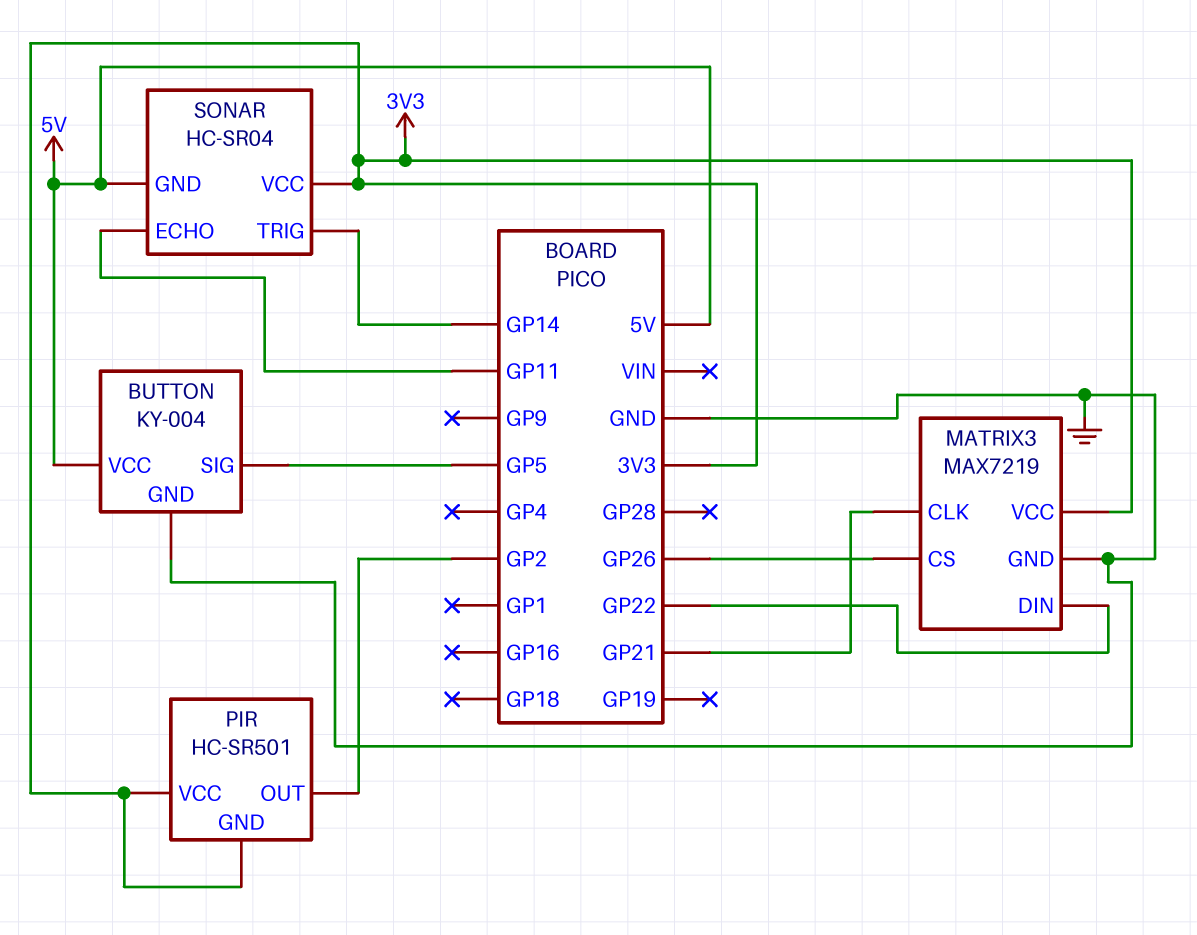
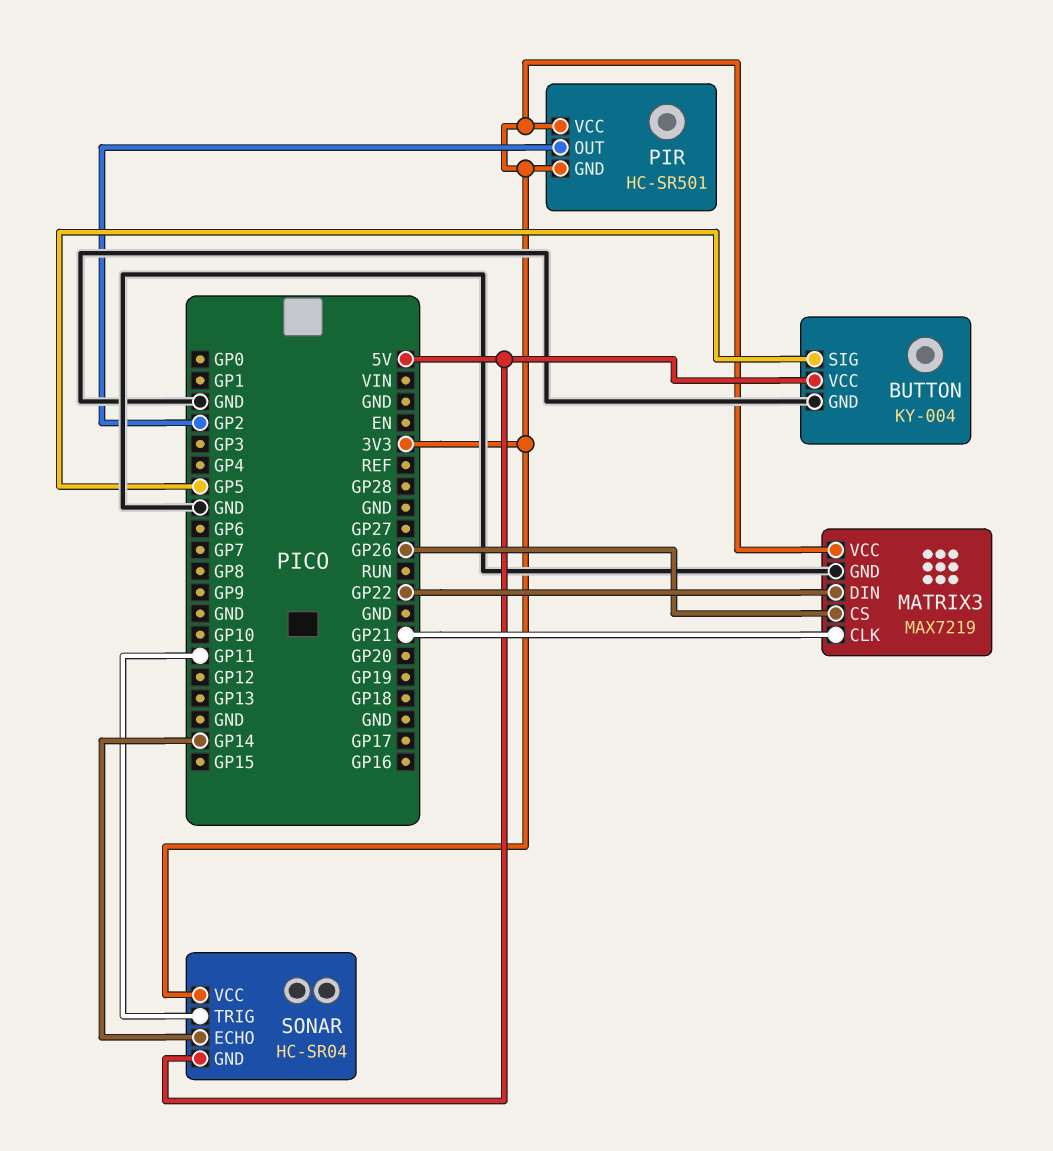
SONAR pin ECHO: GP11 -> GP14
SONAR pin TRIG: GP14 -> GP11

